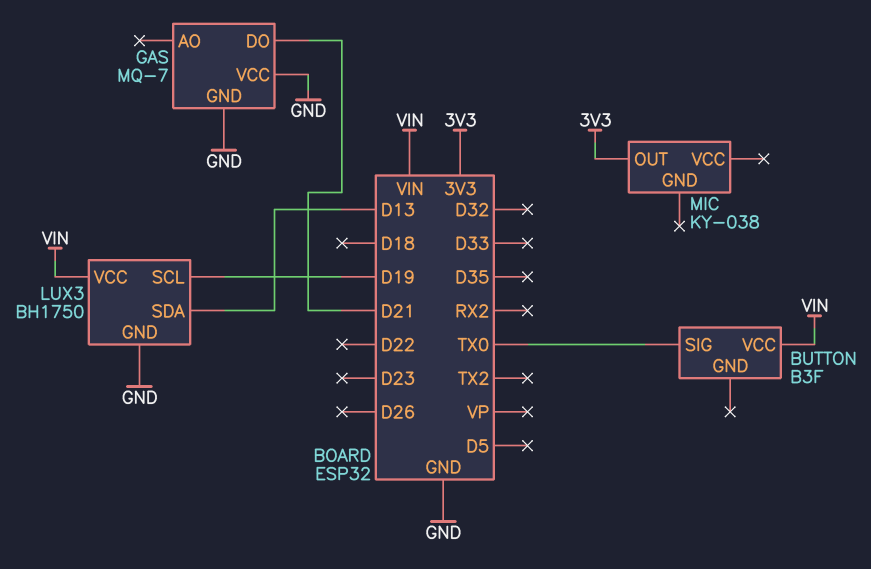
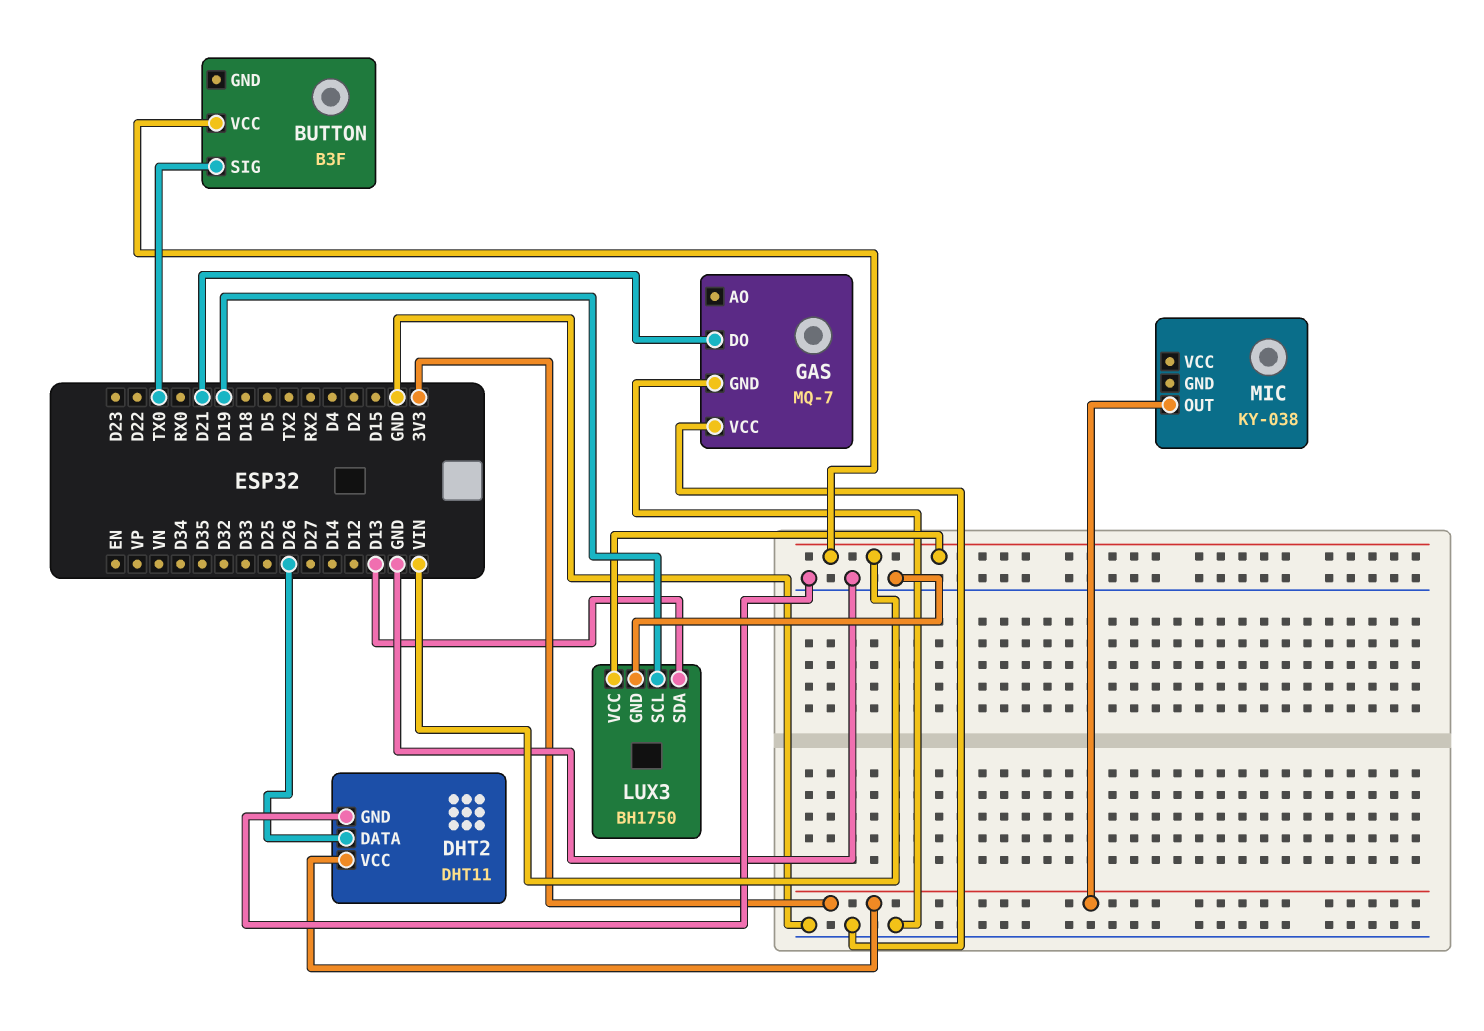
DHT2: none -> DHT11
DHT2 pin DATA: none -> D26
DHT2 pin GND: none -> GND
DHT2 pin VCC: none -> 3V3

